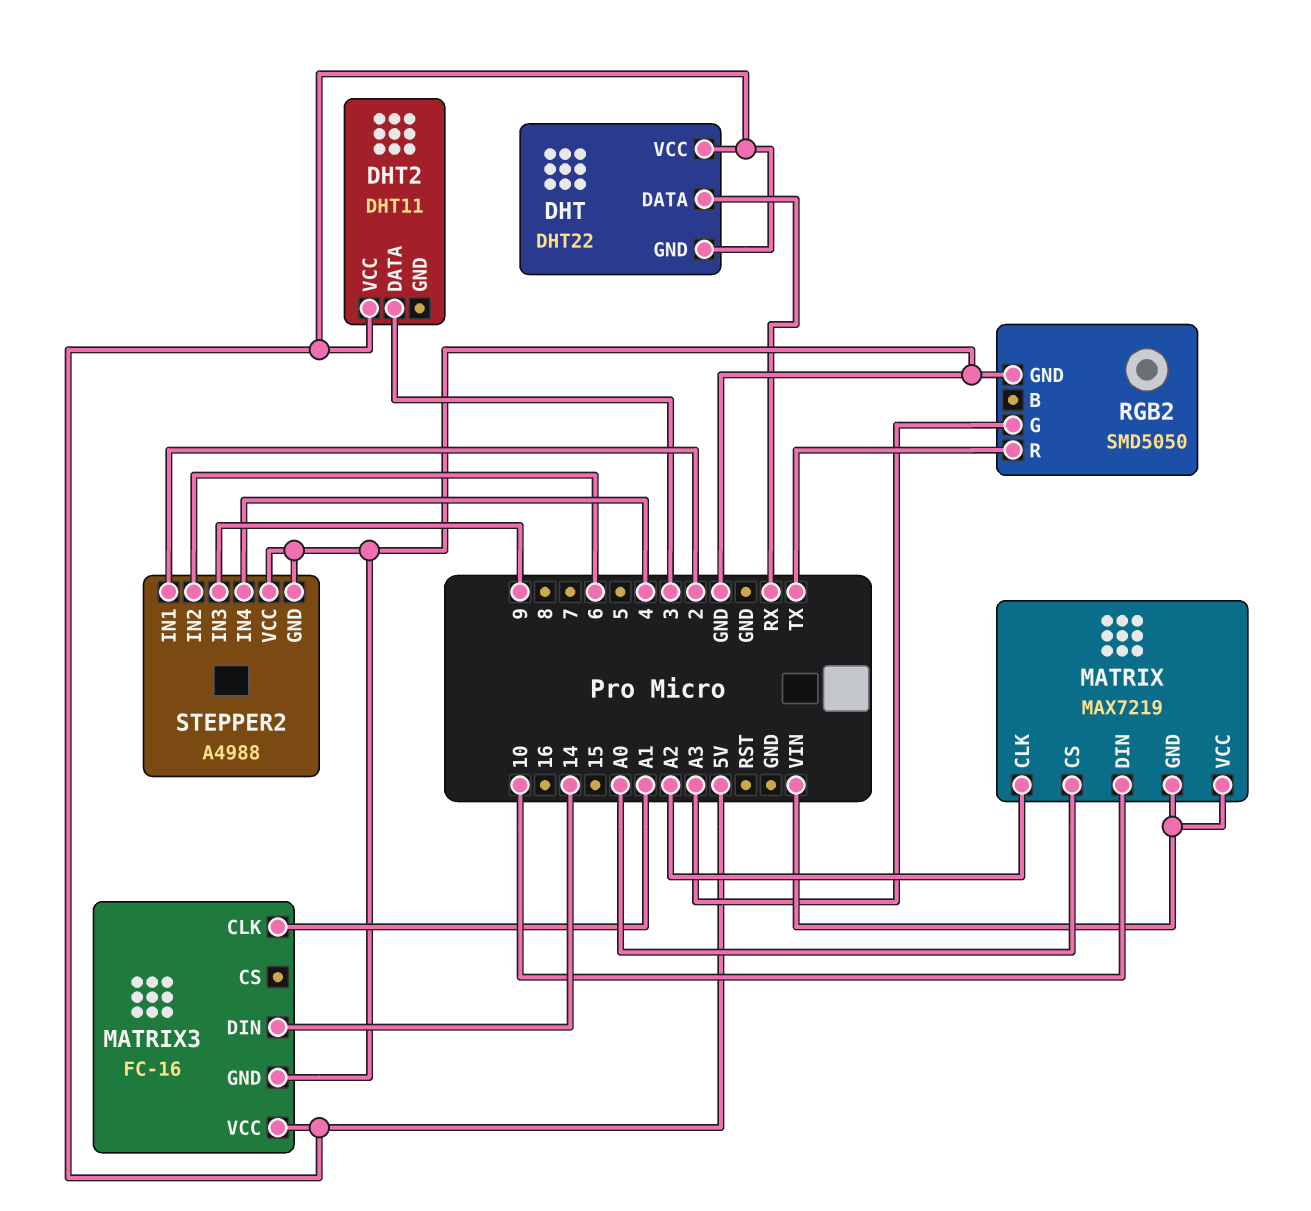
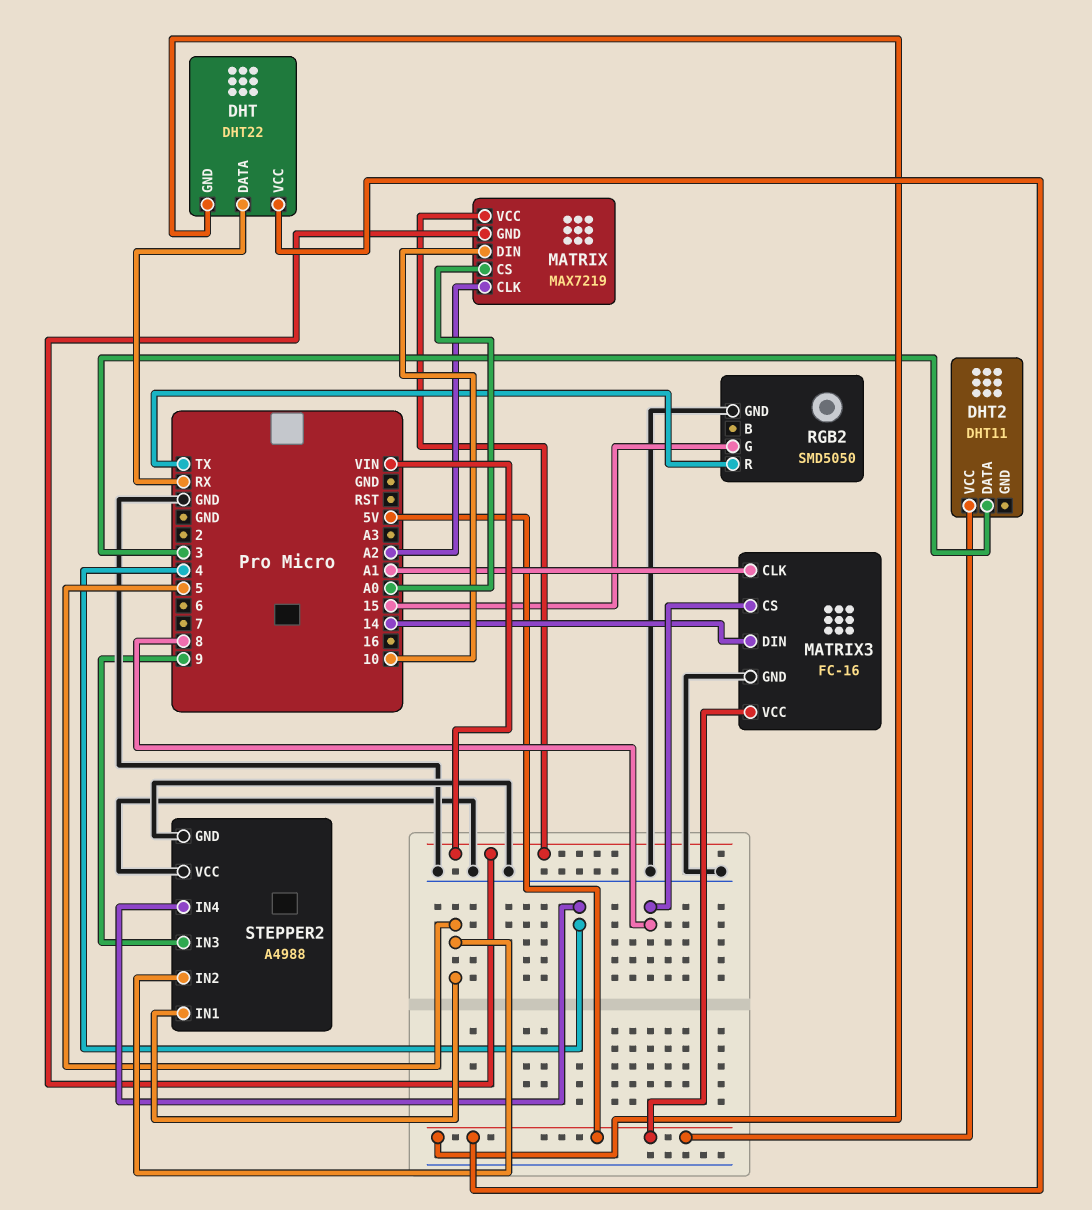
MATRIX3 pin CS: none -> 8
RGB2 pin G: A3 -> 15
STEPPER2 pin IN1: 2 -> 5
STEPPER2 pin IN2: 6 -> 5

